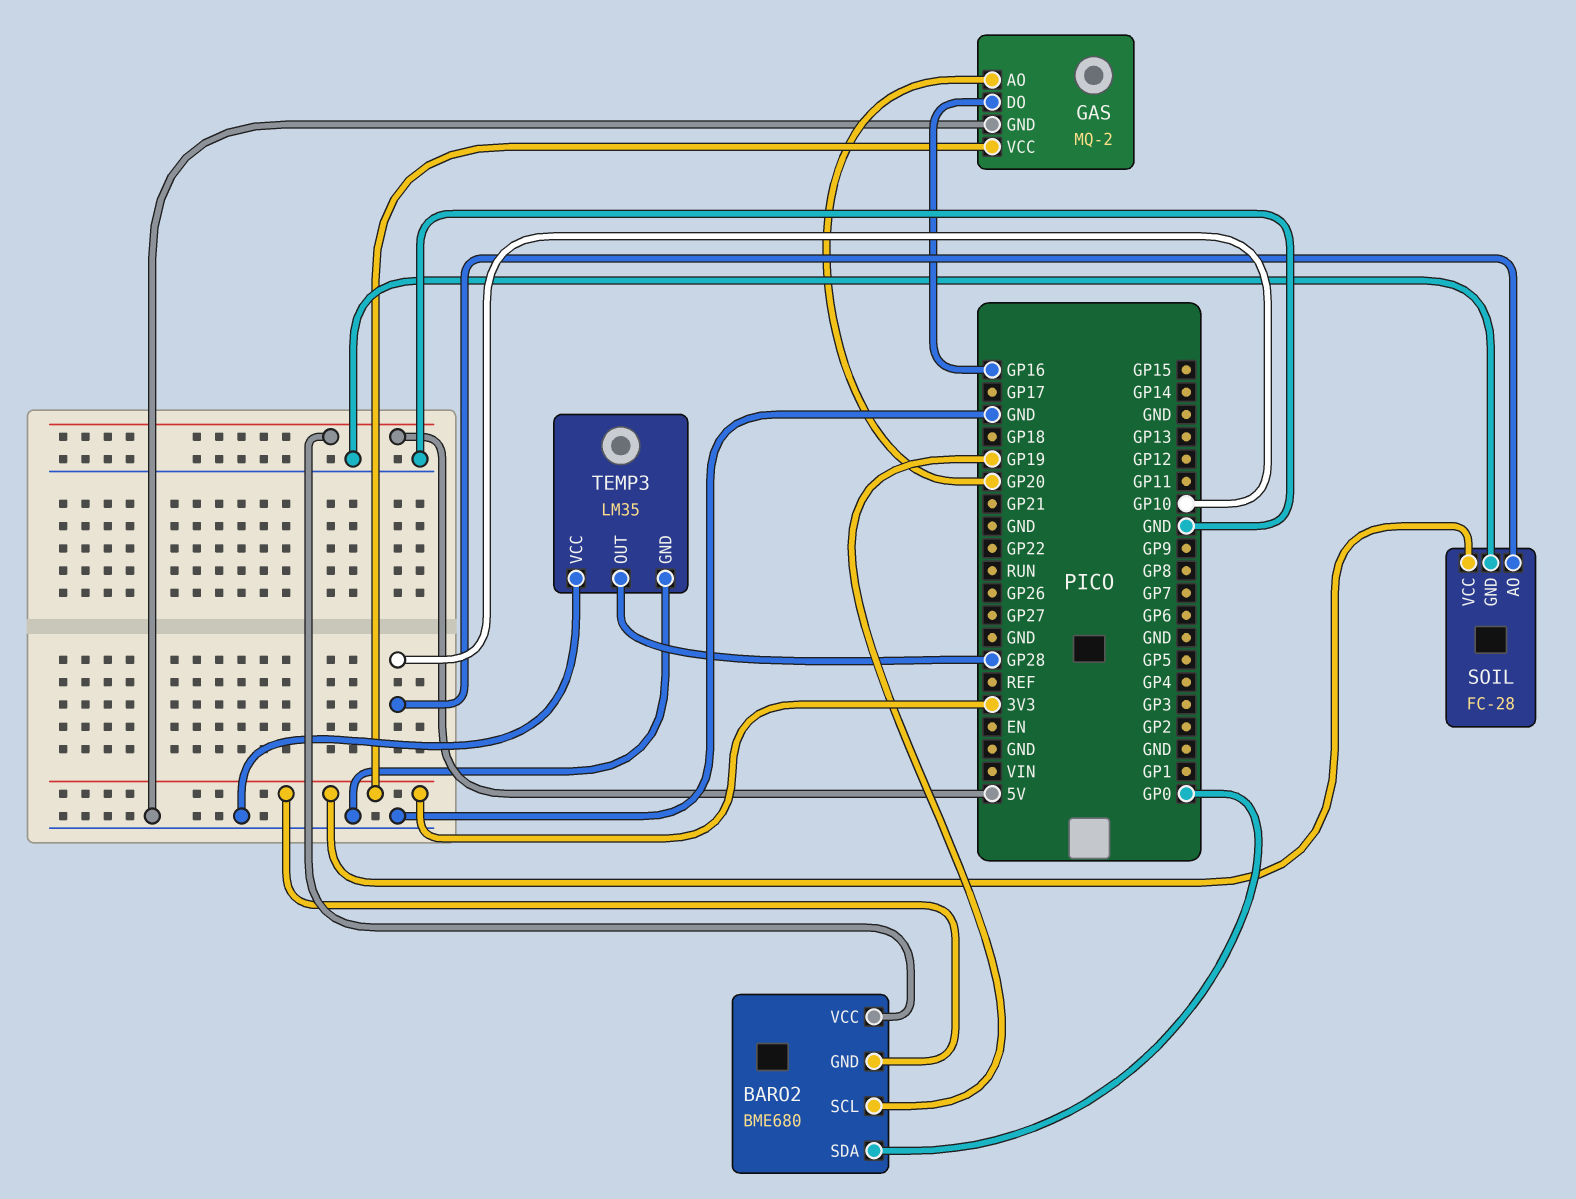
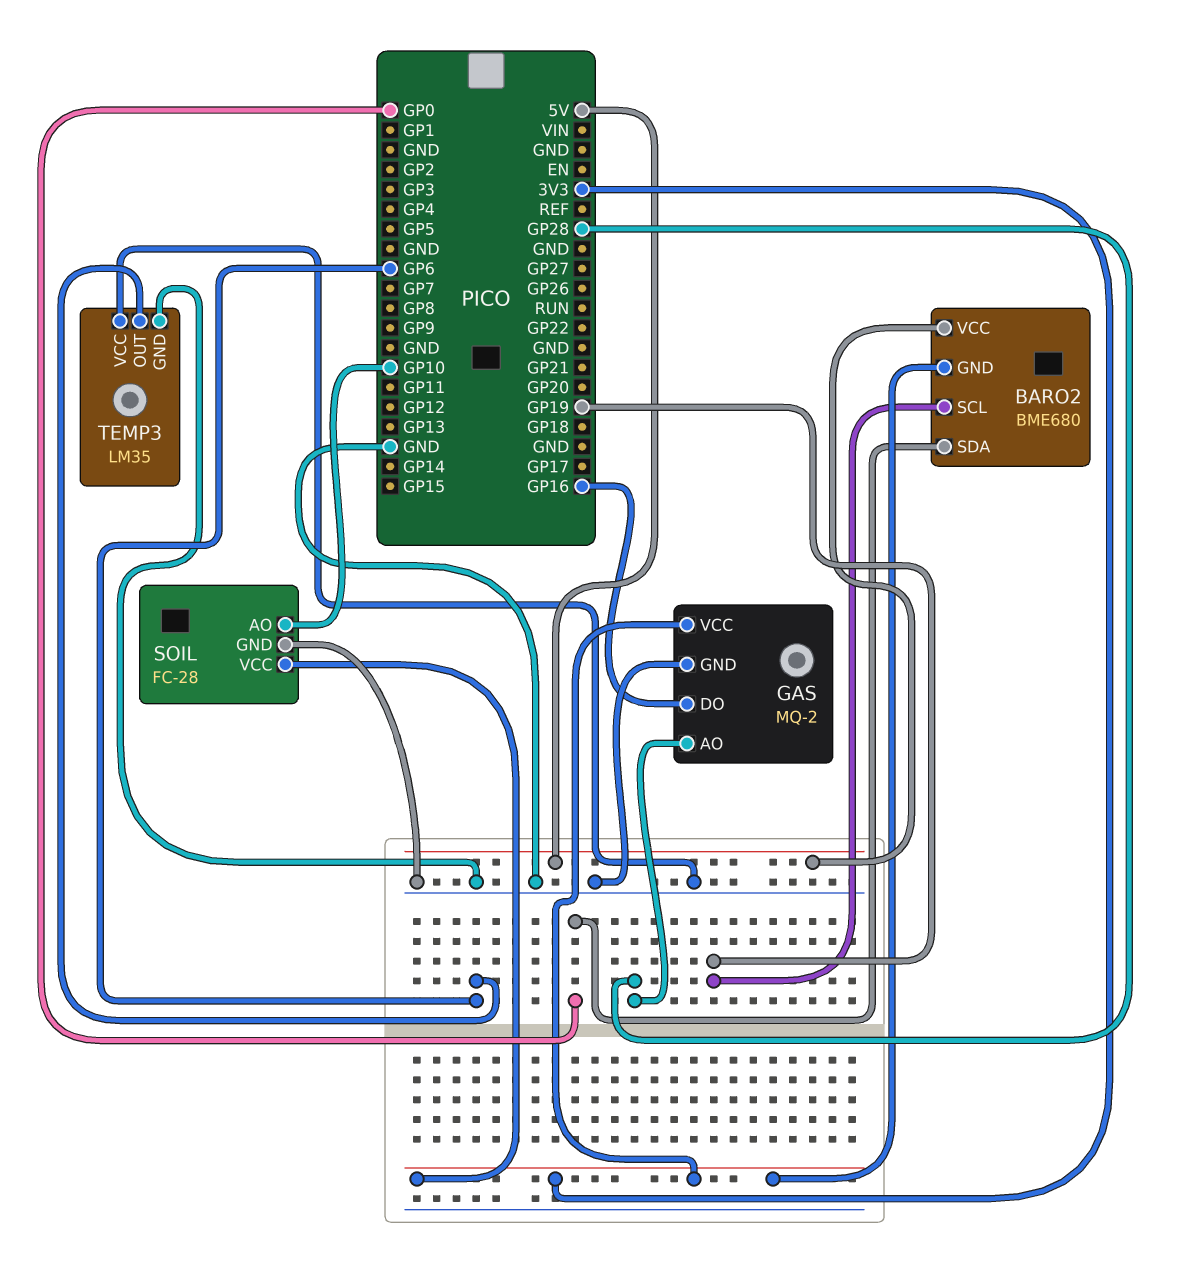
GAS pin AO: GP20 -> GP28
TEMP3 pin OUT: GP28 -> GP6

